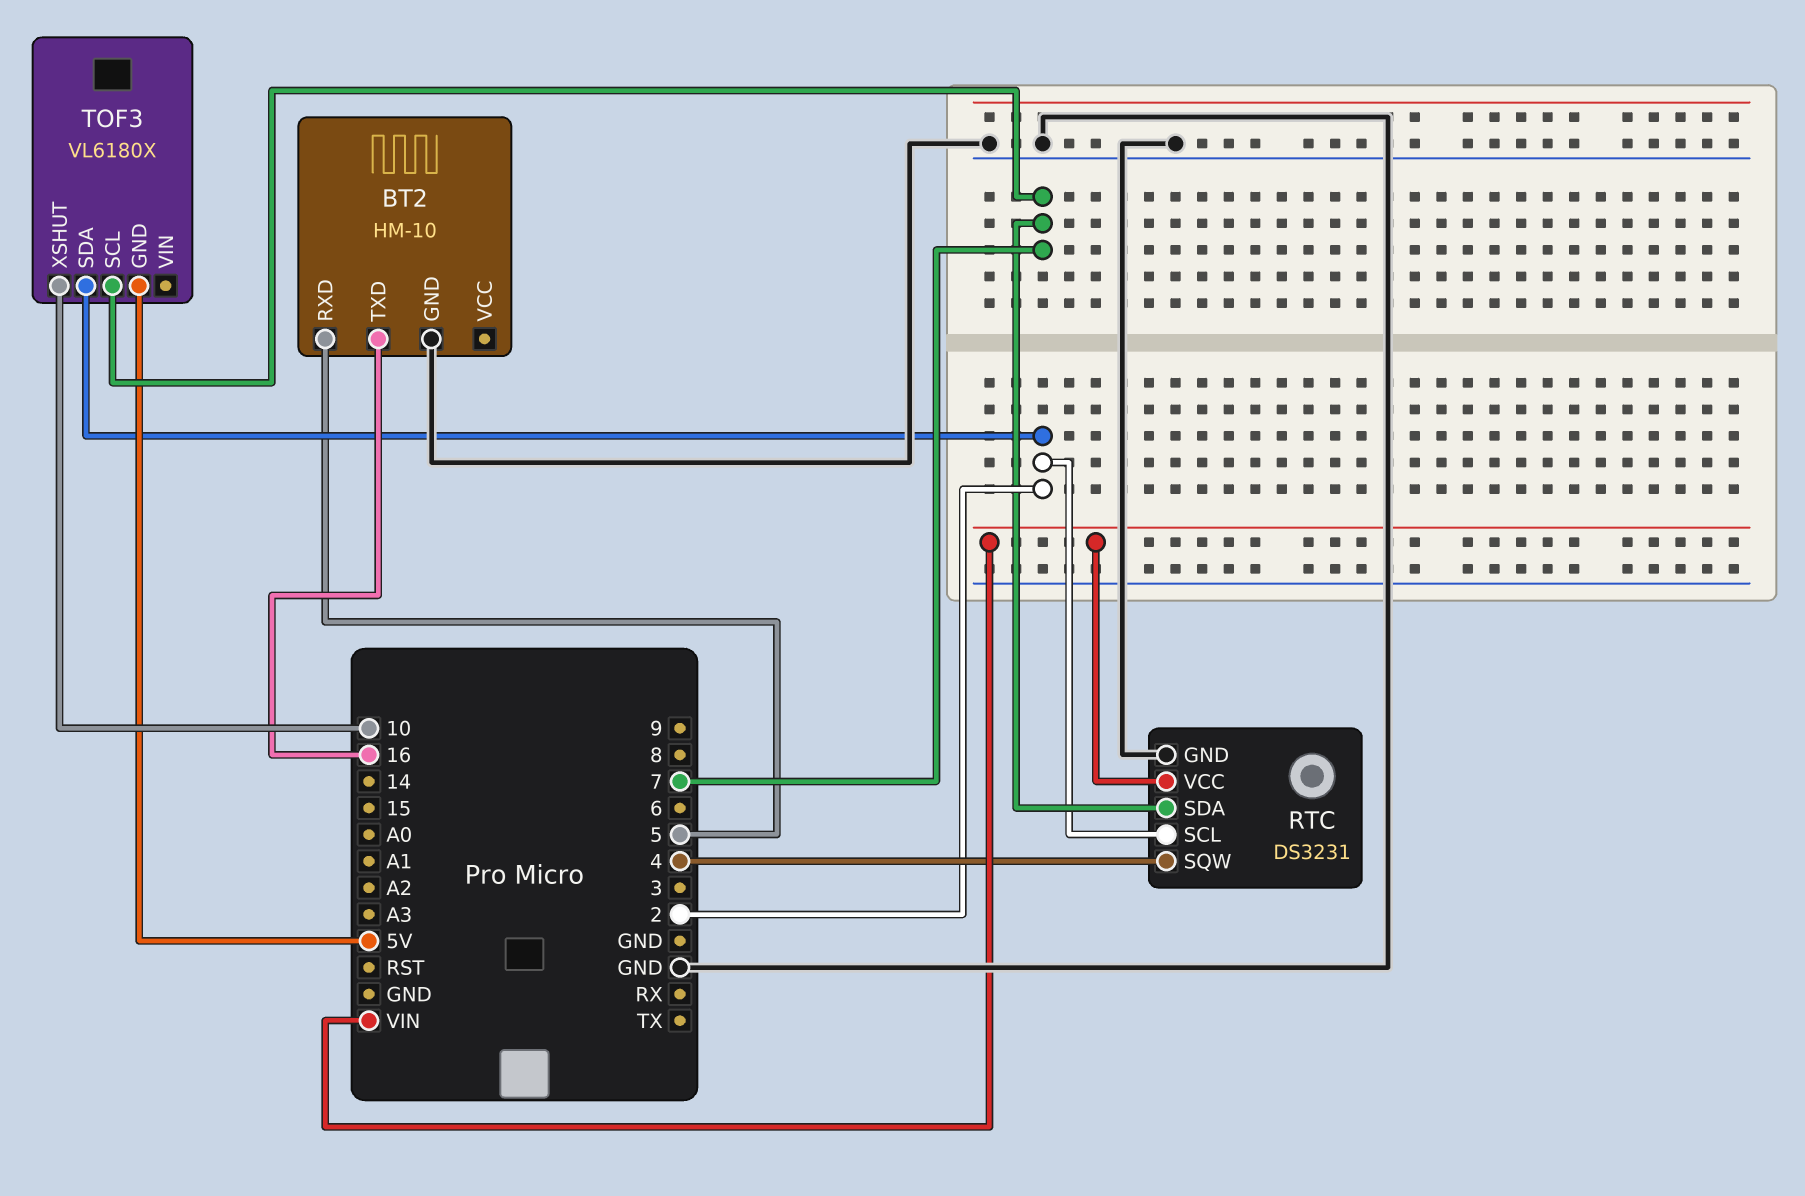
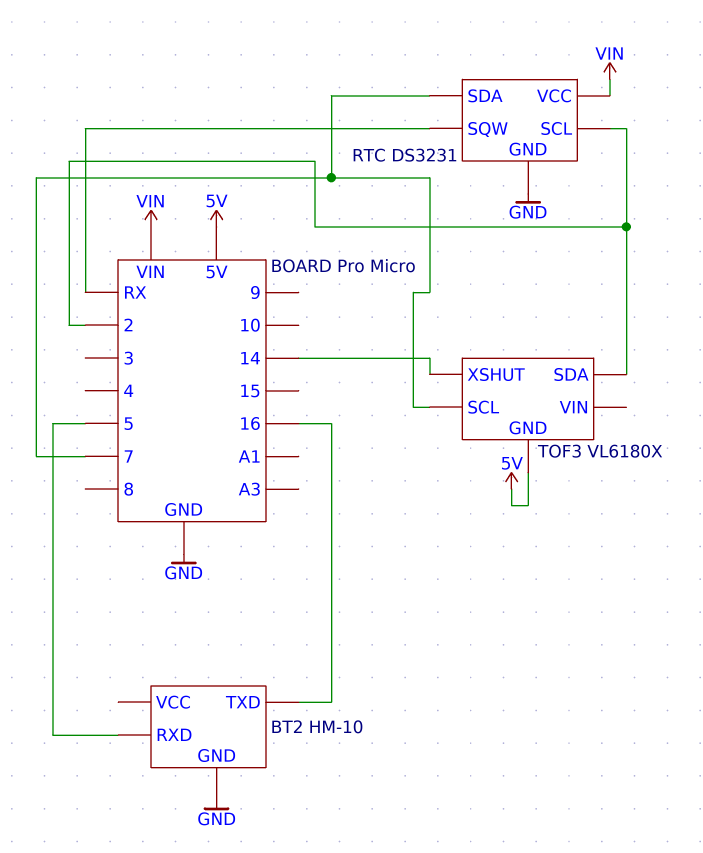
RTC pin SQW: 4 -> RX
TOF3 pin XSHUT: 10 -> 14

